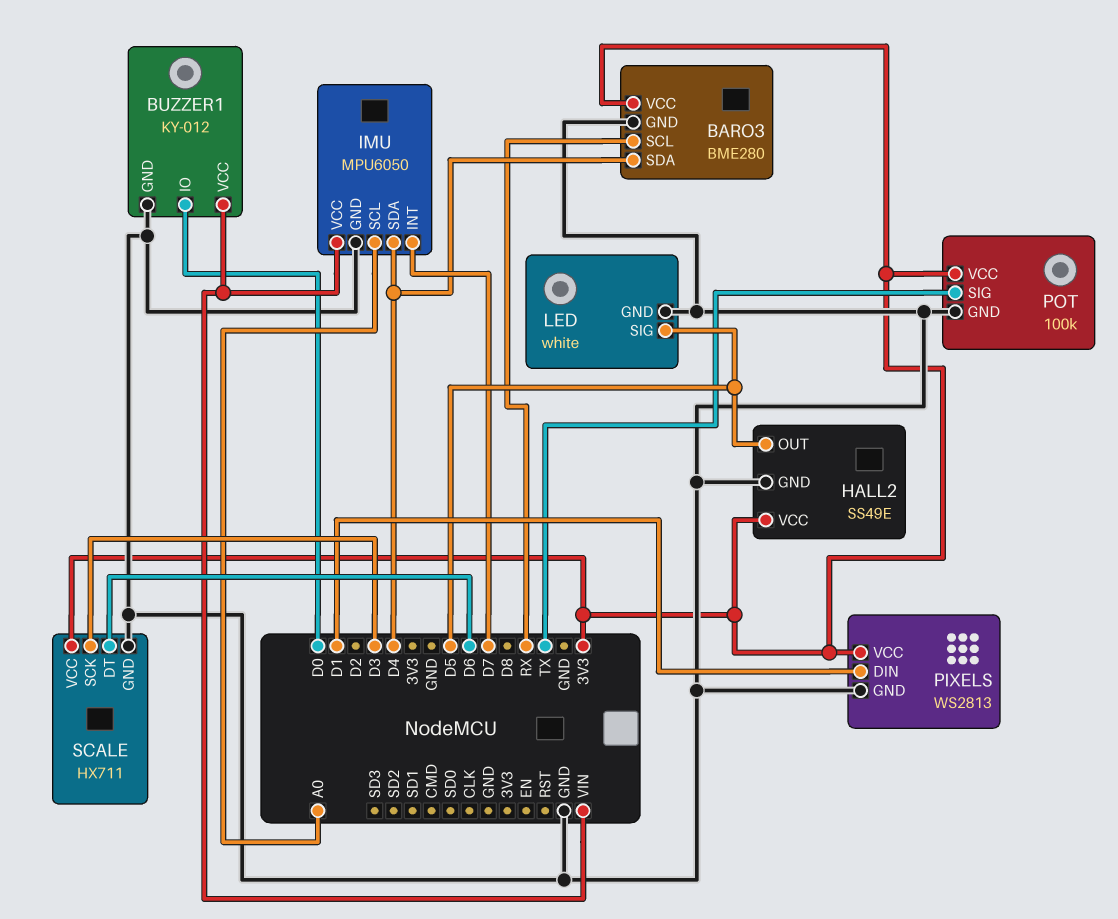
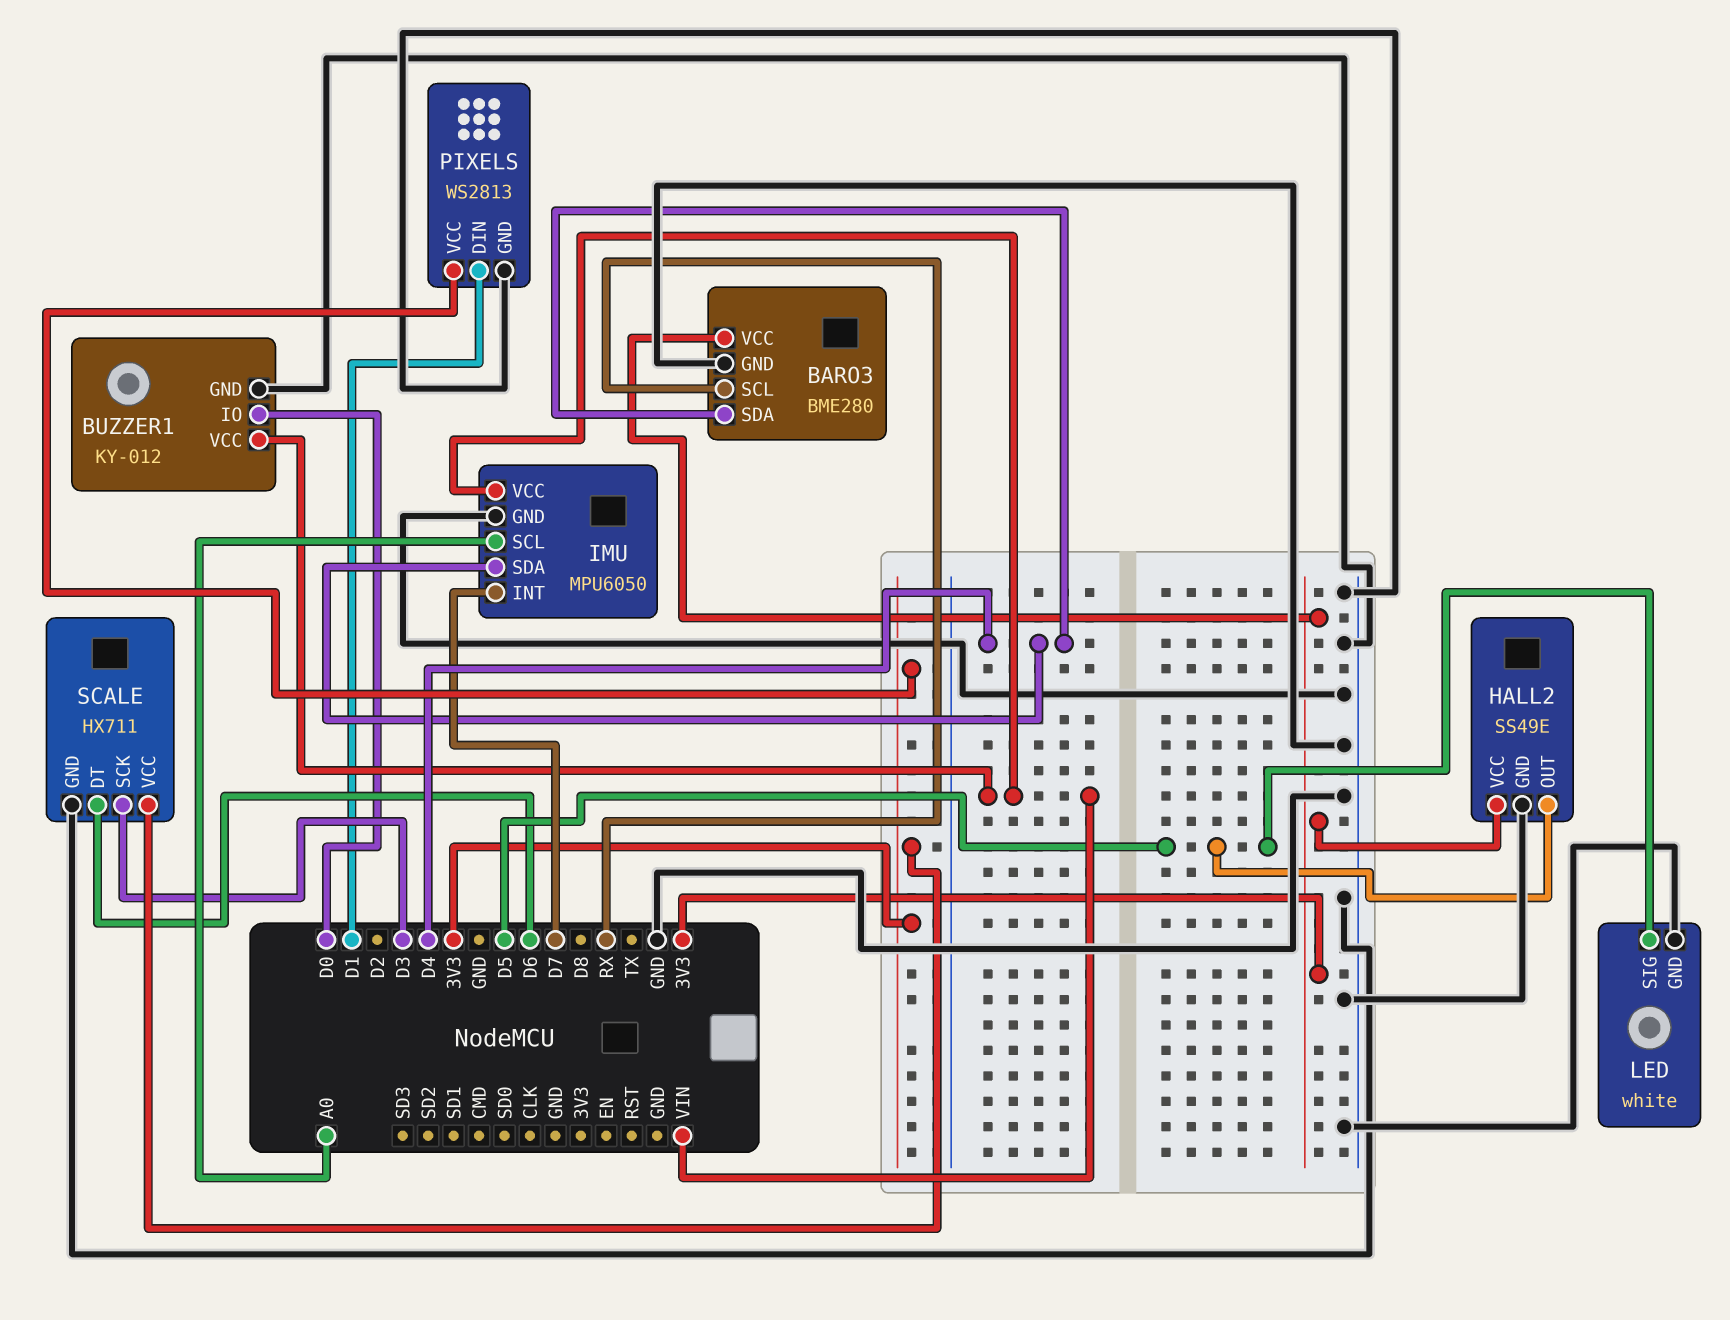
POT: 100k -> none
POT pin GND: GND -> none
POT pin SIG: TX -> none
POT pin VCC: 3V3 -> none

